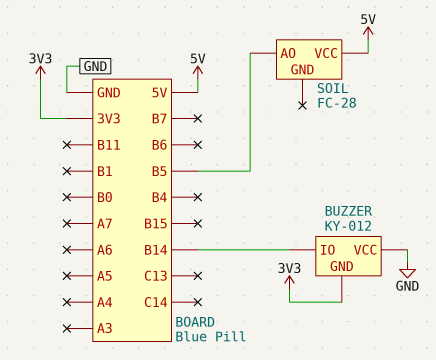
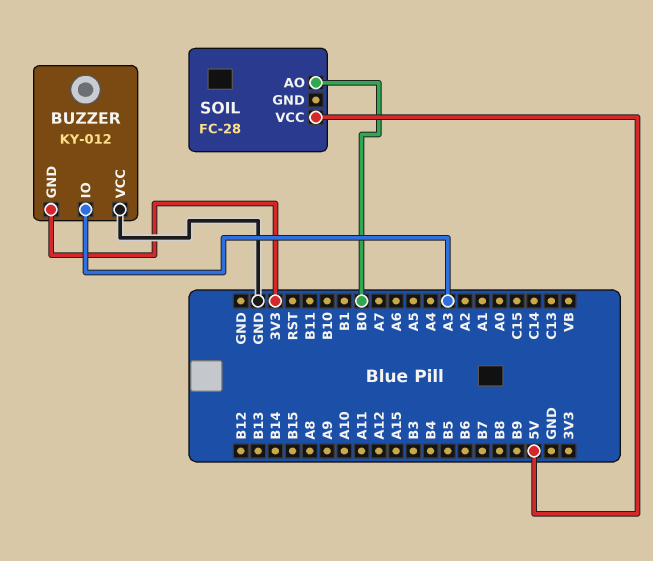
BUZZER pin IO: B14 -> A3
SOIL pin AO: B5 -> B0

